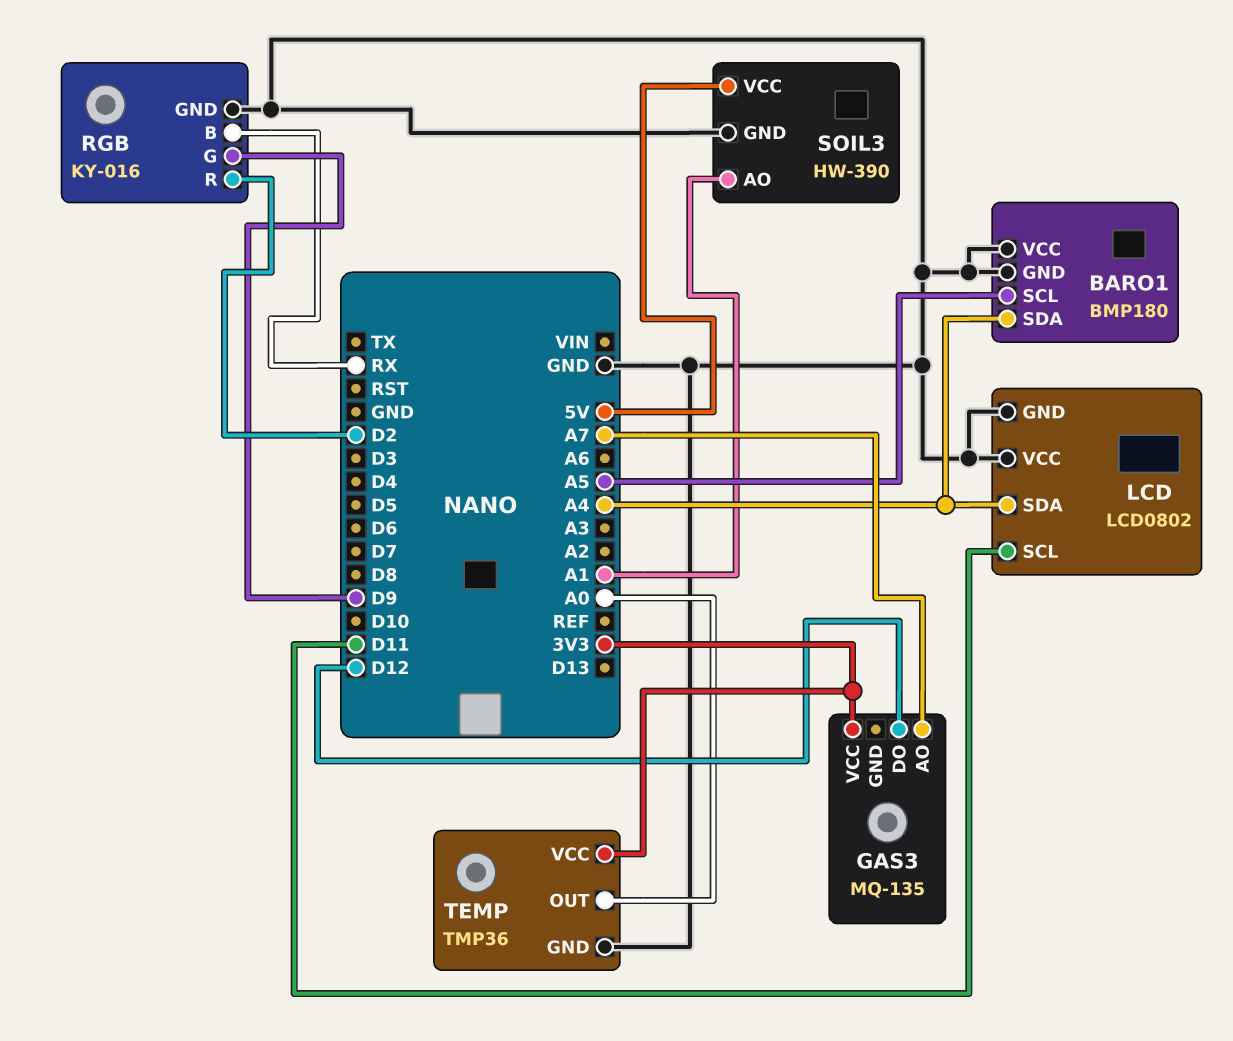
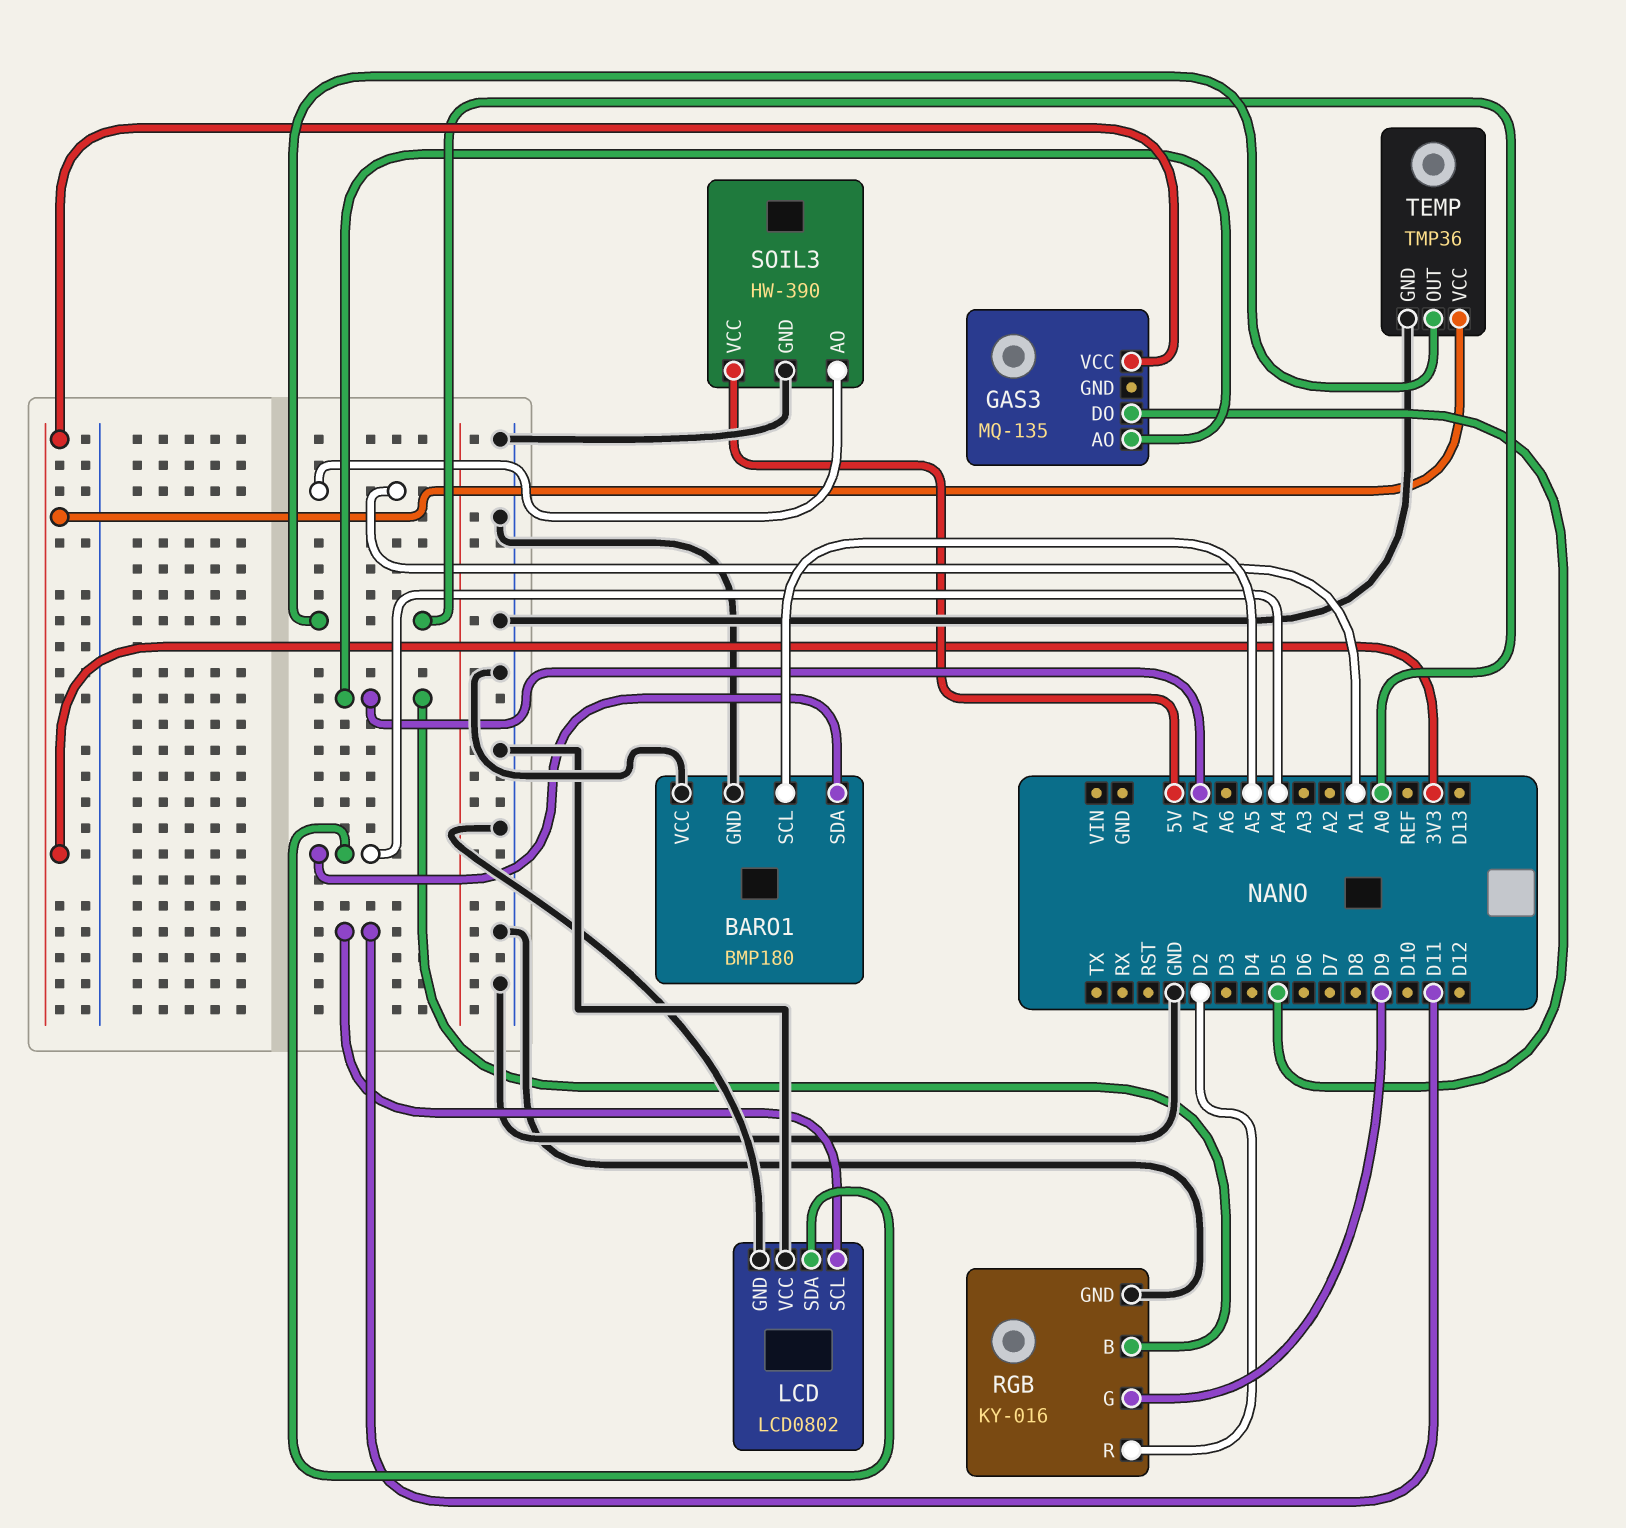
GAS3 pin DO: D12 -> D5
RGB pin B: RX -> A7

